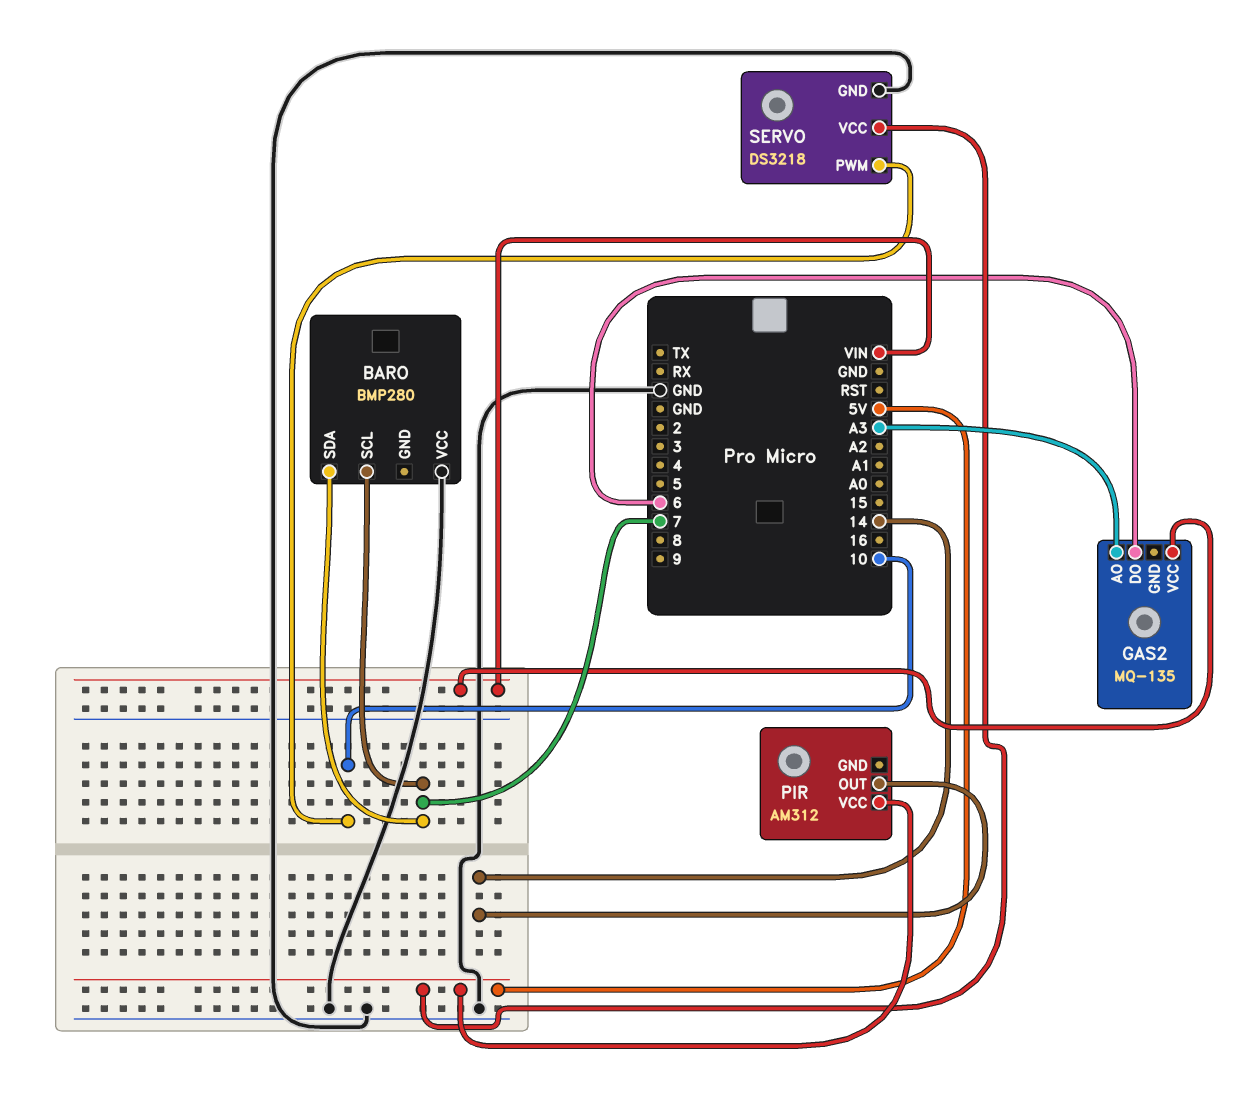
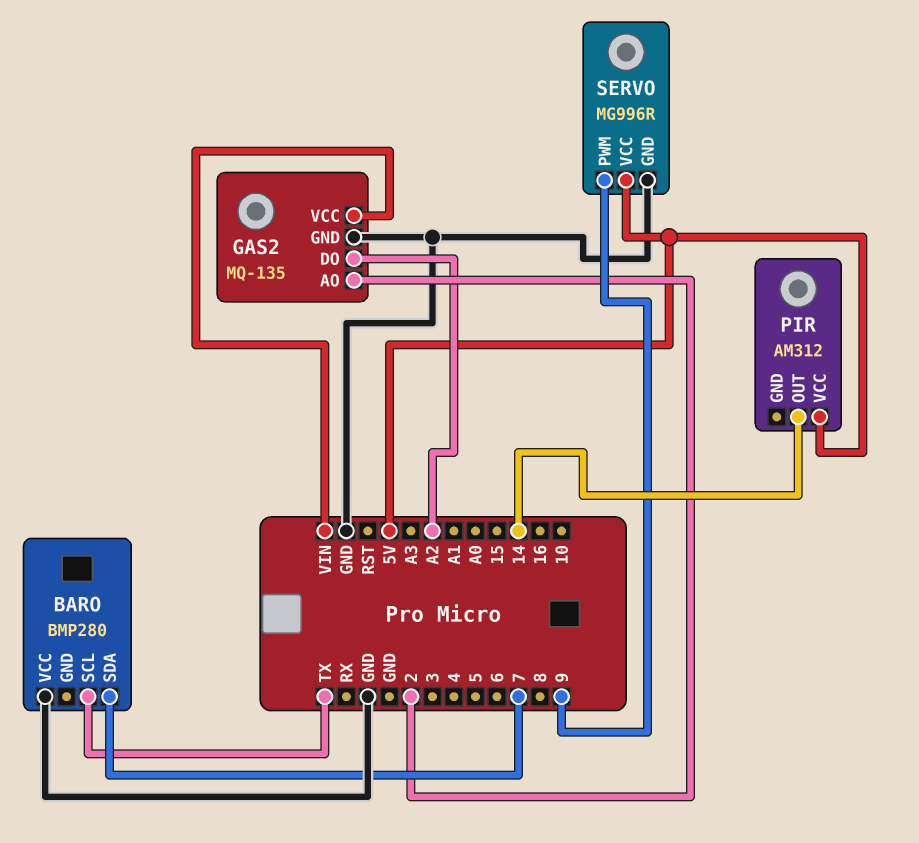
BARO pin SCL: 7 -> TX
GAS2 pin AO: A3 -> 2
GAS2 pin DO: 6 -> A2
GAS2 pin GND: none -> GND
SERVO: DS3218 -> MG996R
SERVO pin PWM: 10 -> 9

